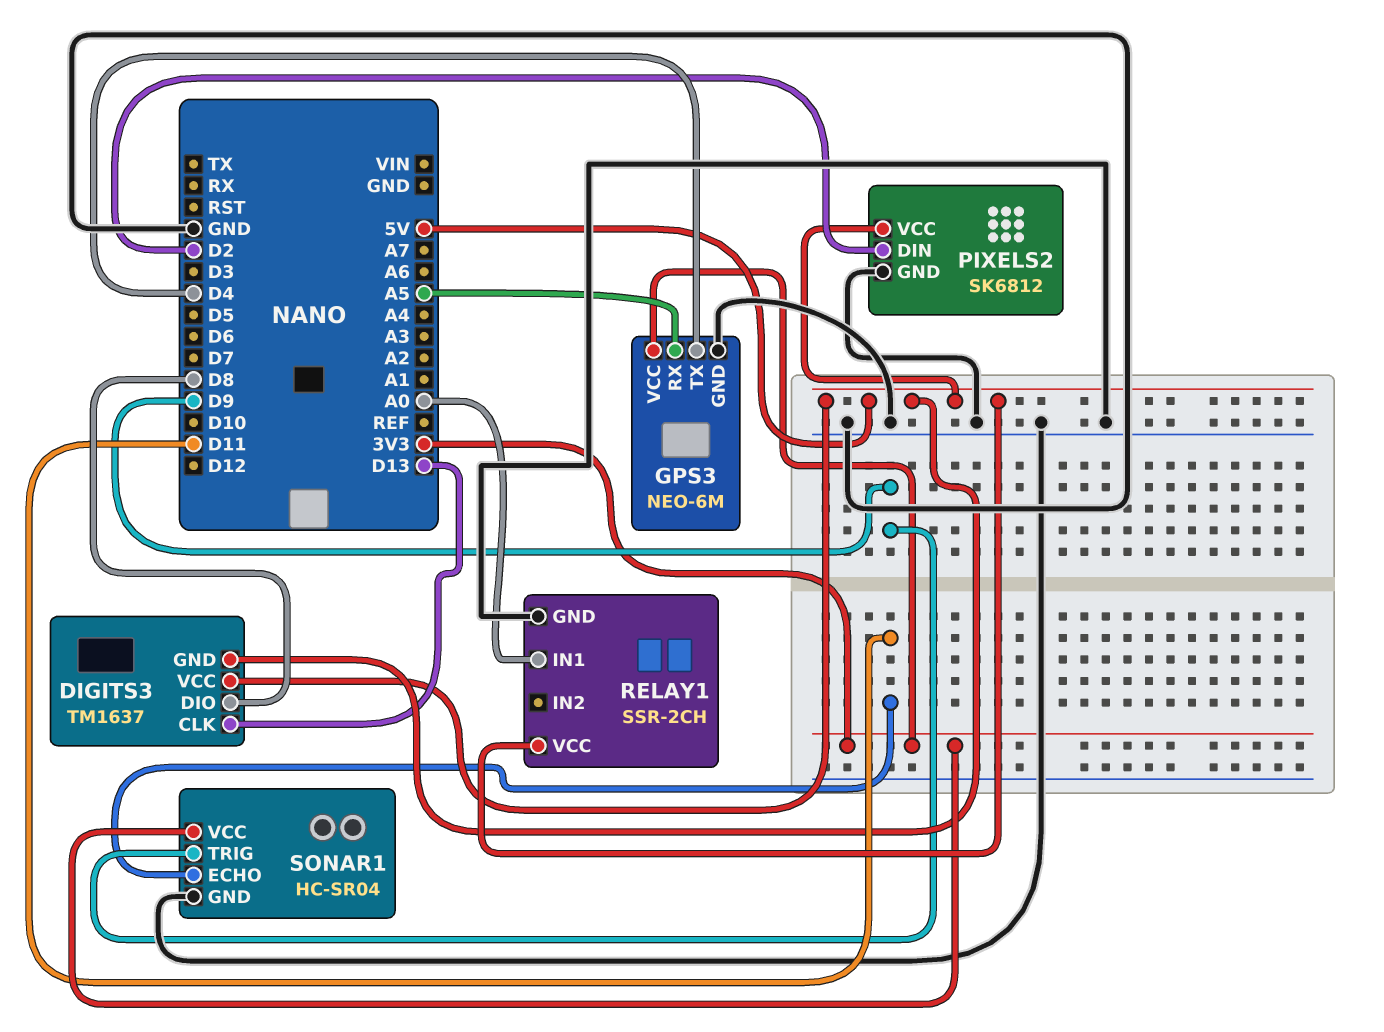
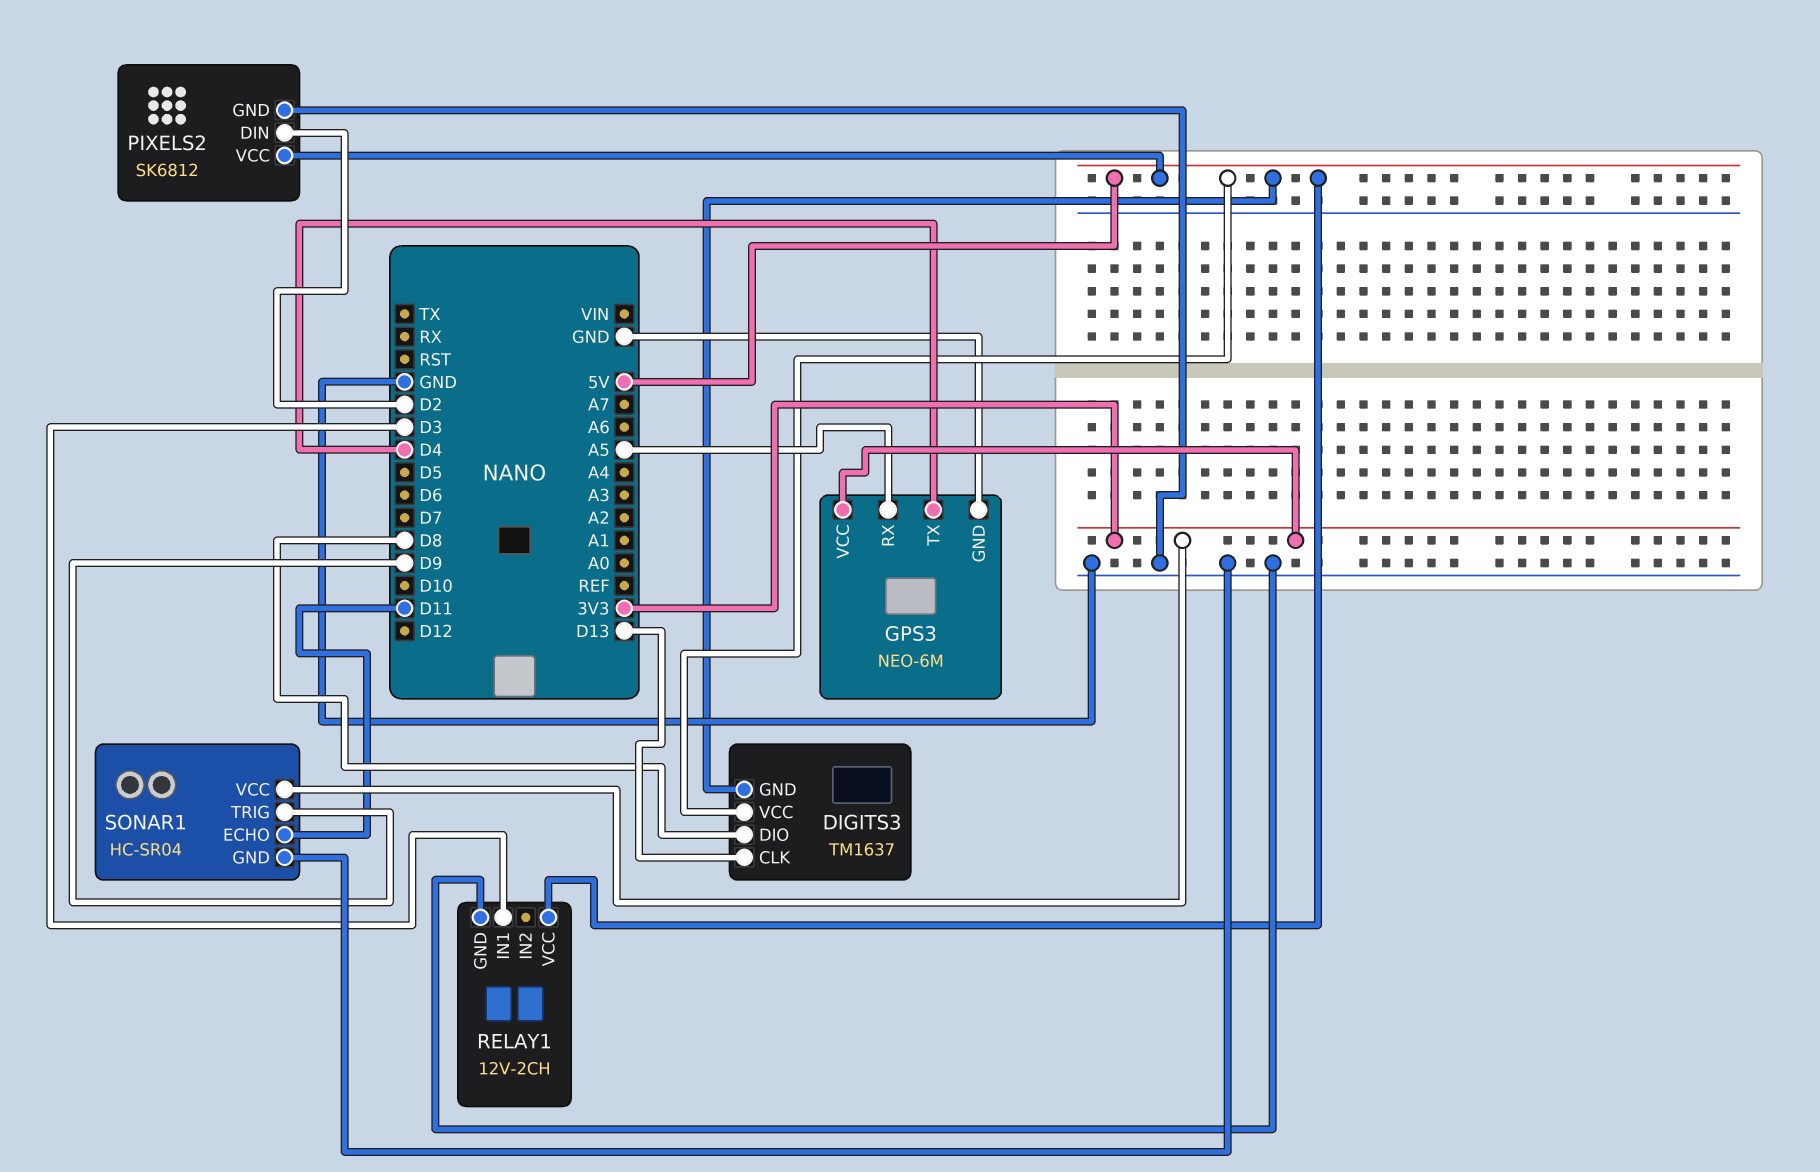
RELAY1: SSR-2CH -> 12V-2CH
RELAY1 pin IN1: A0 -> D3

